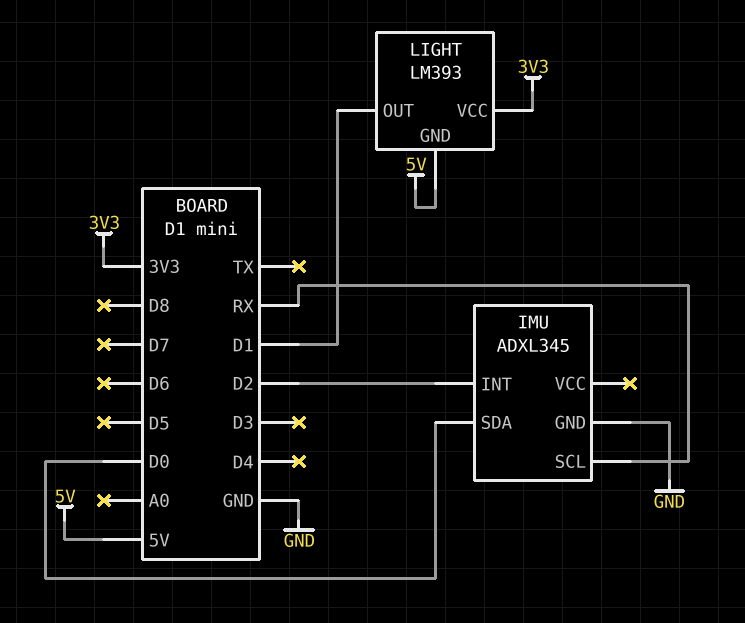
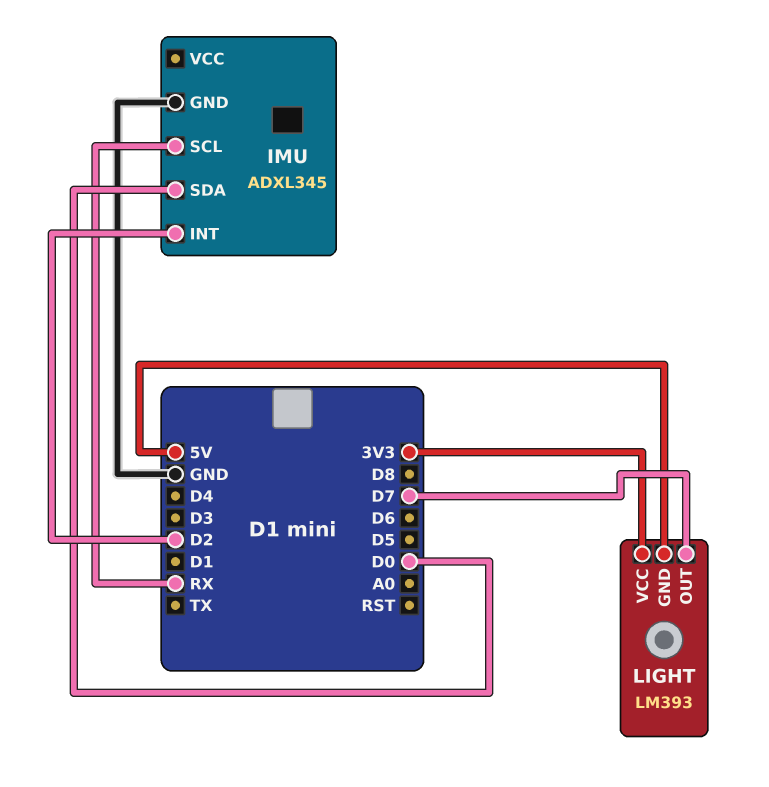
LIGHT pin OUT: D1 -> D7

